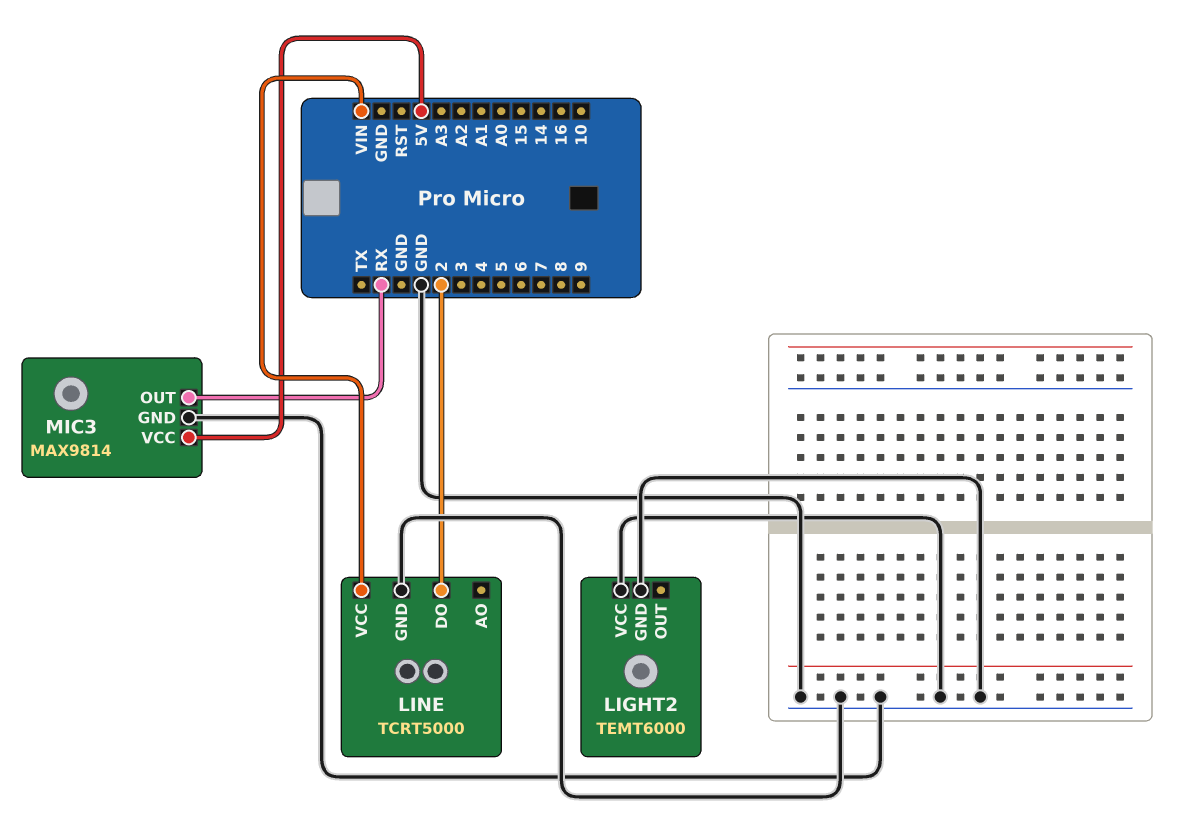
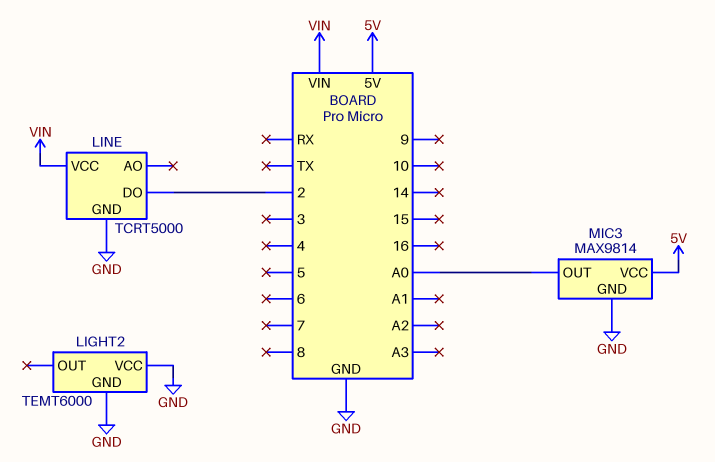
MIC3 pin OUT: RX -> A0

